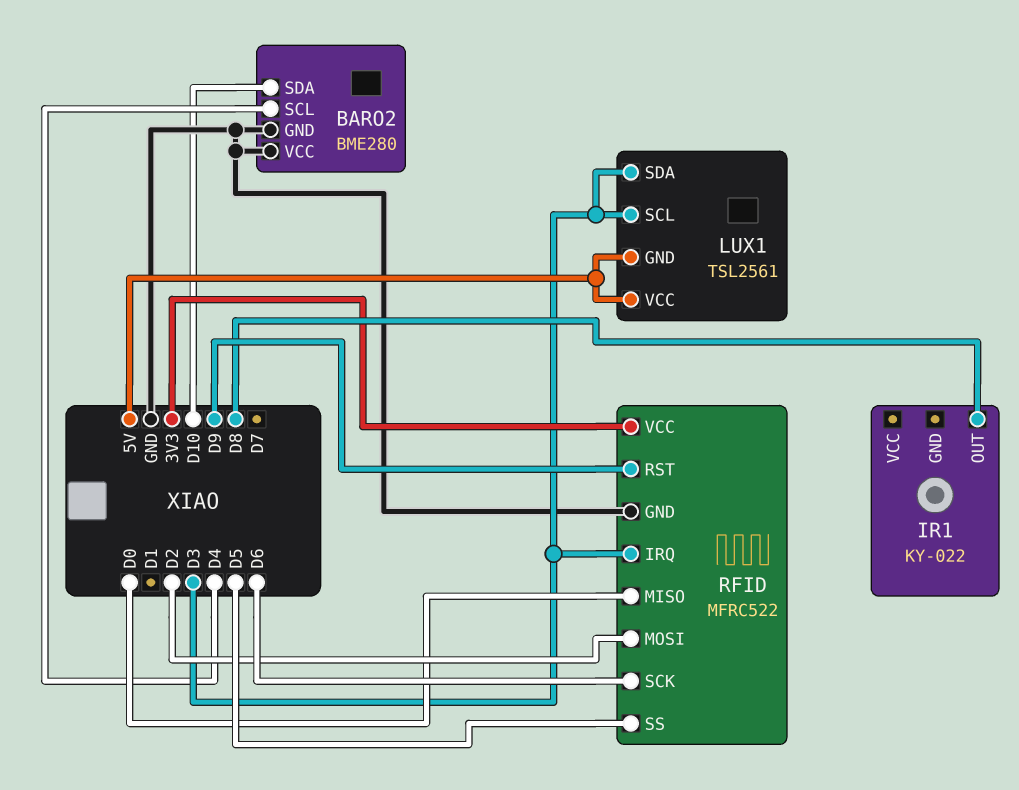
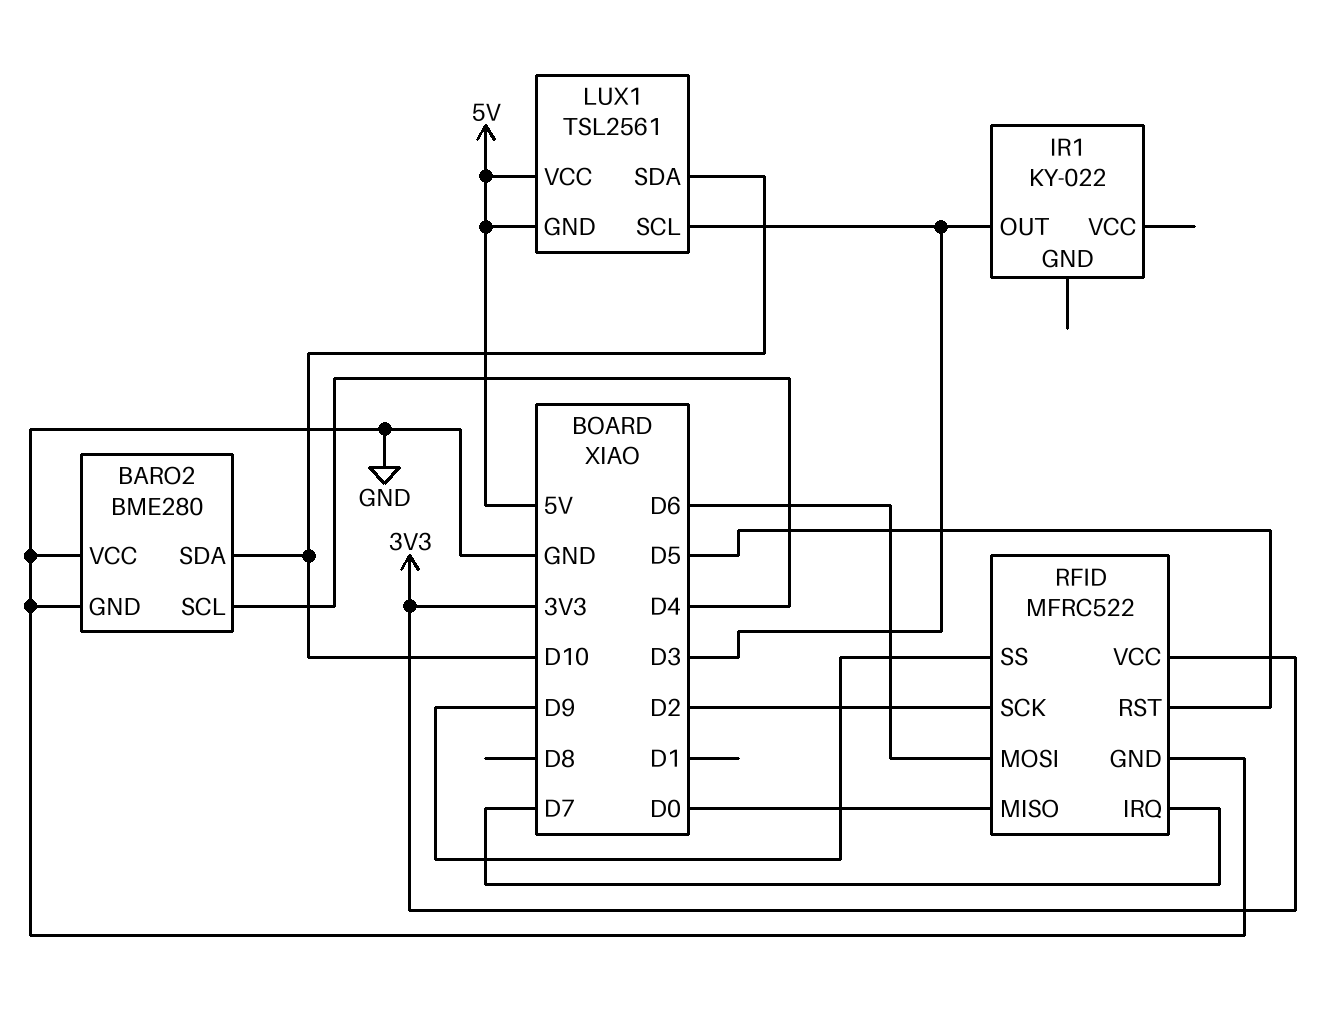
IR1 pin OUT: D8 -> D3
LUX1 pin SDA: D3 -> D10
RFID pin IRQ: D3 -> D7
RFID pin MOSI: D2 -> D6
RFID pin RST: D9 -> D5
RFID pin SCK: D6 -> D2
RFID pin SS: D5 -> D9

